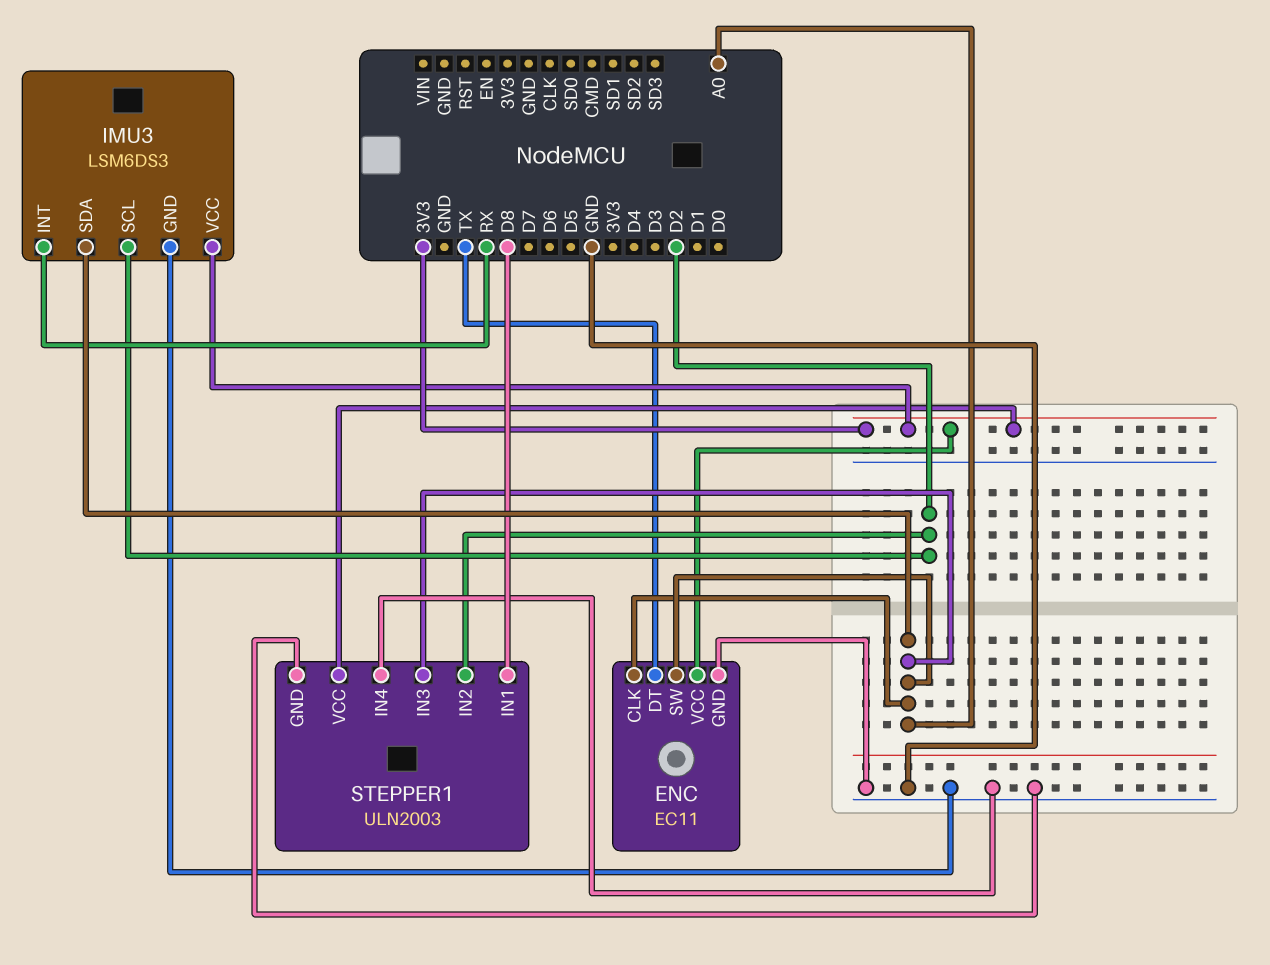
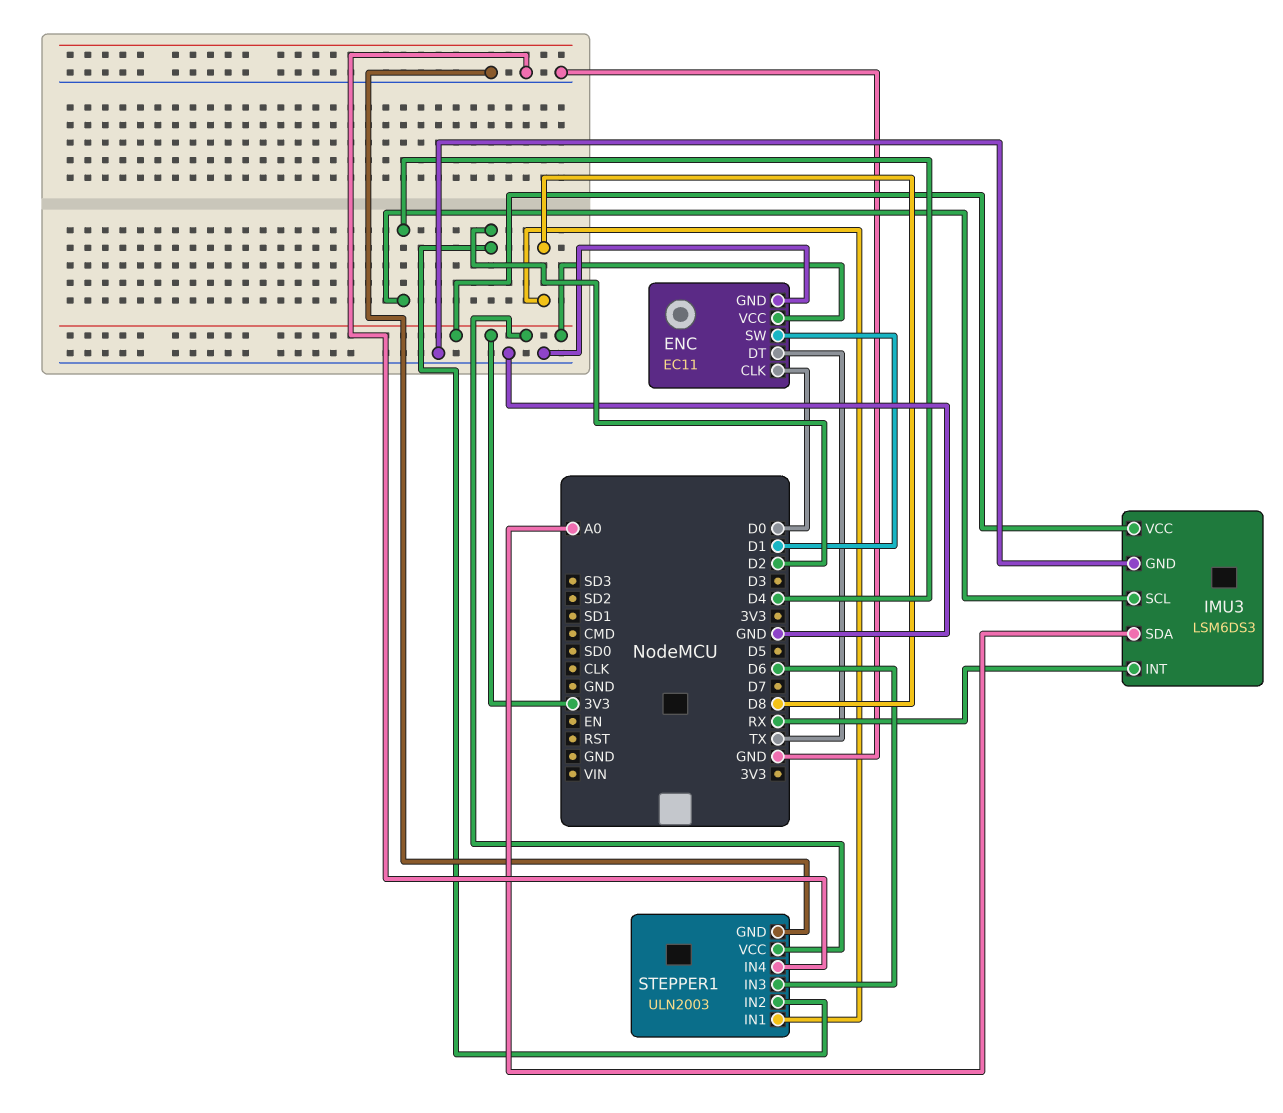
ENC pin CLK: A0 -> D0
ENC pin SW: A0 -> D1
IMU3 pin SCL: D2 -> D4
STEPPER1 pin IN3: A0 -> D6

